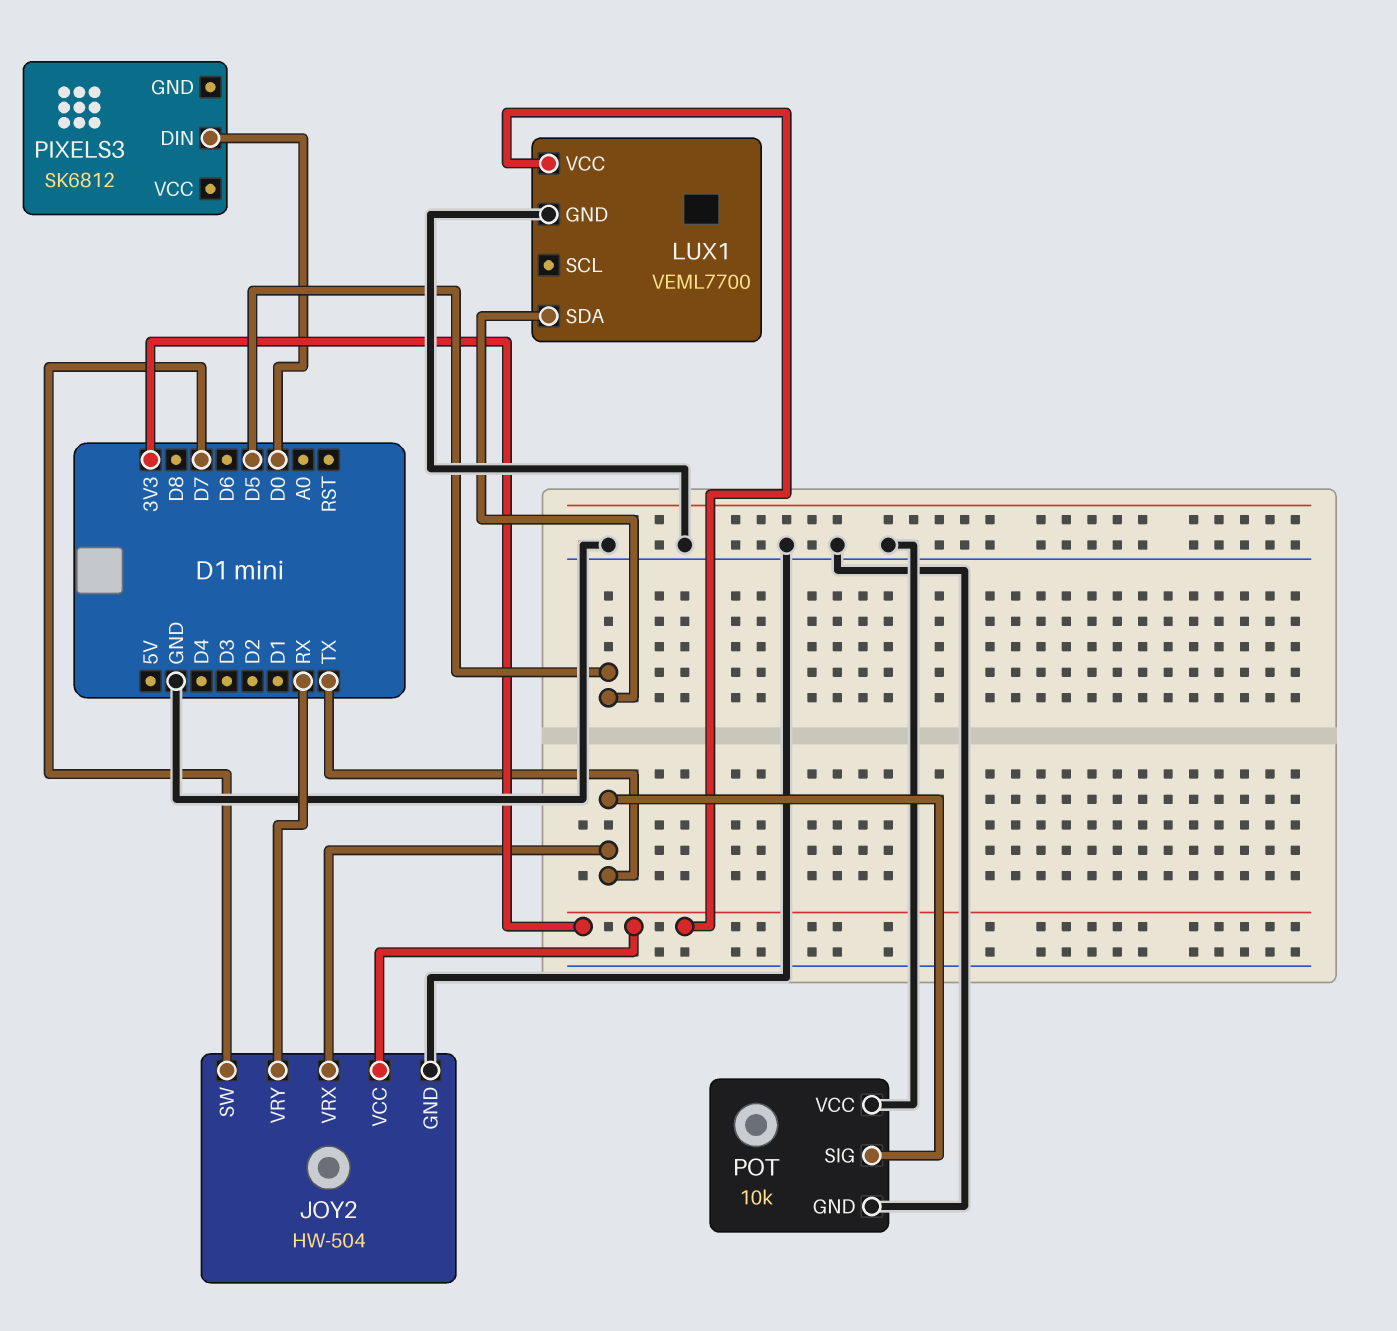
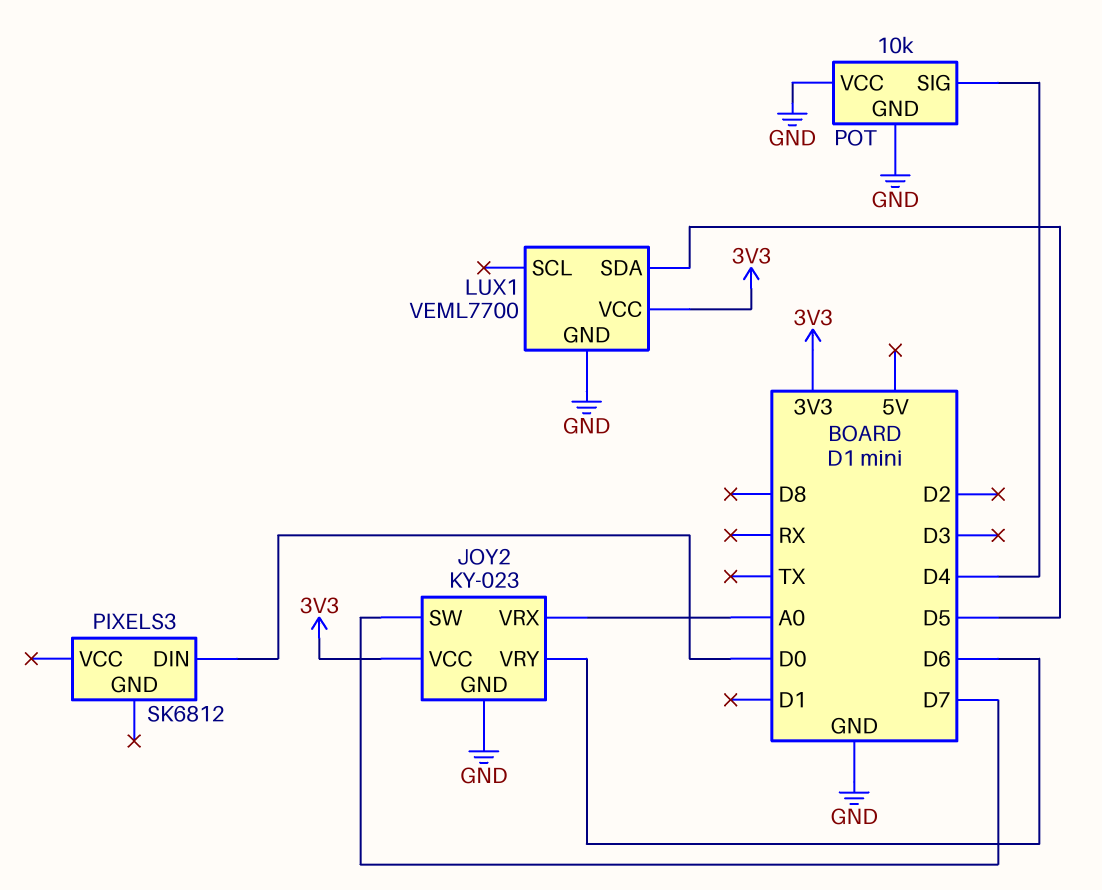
JOY2: HW-504 -> KY-023
JOY2 pin VRX: TX -> A0
JOY2 pin VRY: RX -> D6
POT pin SIG: TX -> D4

